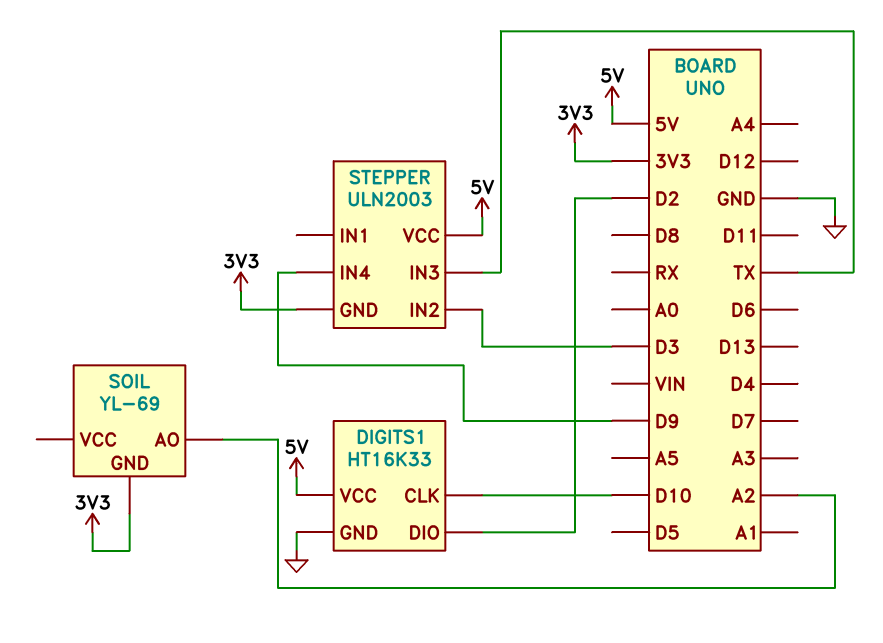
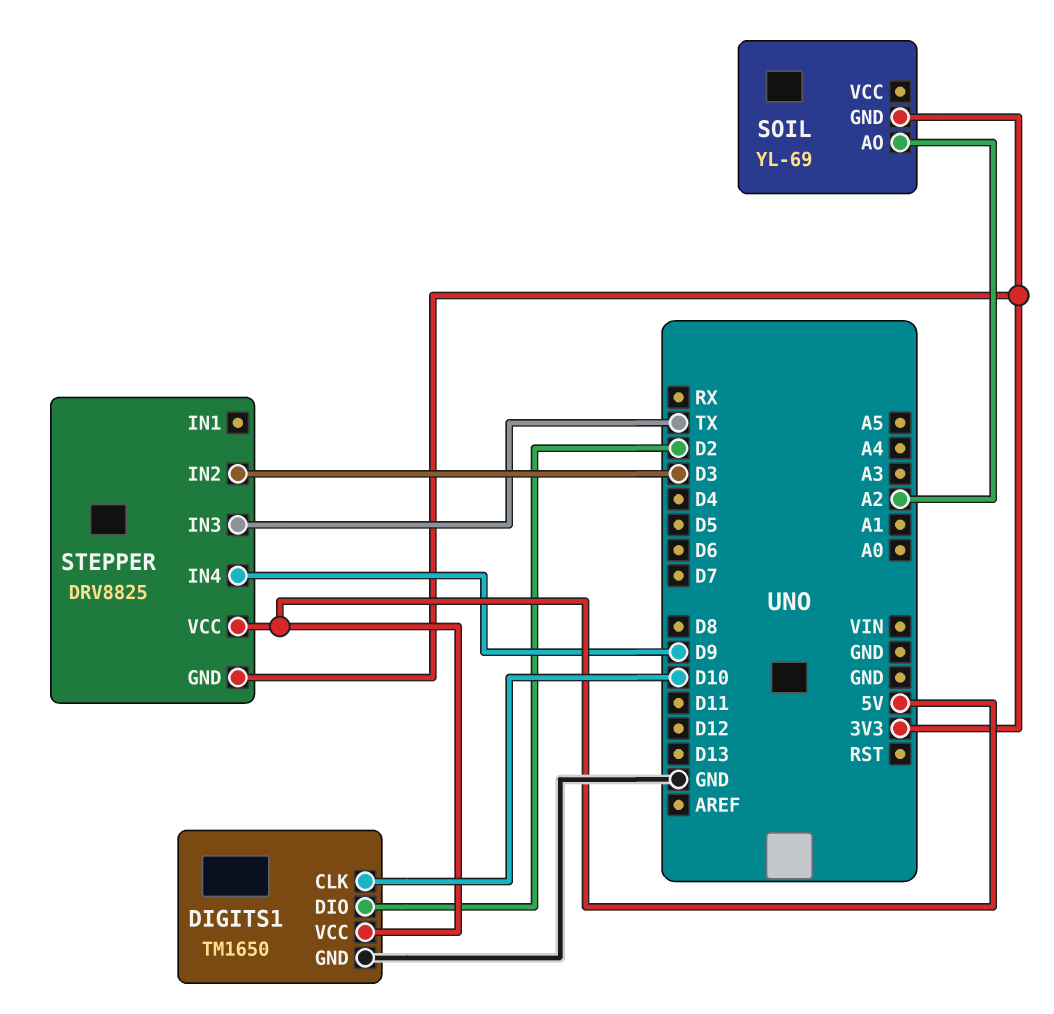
DIGITS1: HT16K33 -> TM1650
STEPPER: ULN2003 -> DRV8825

